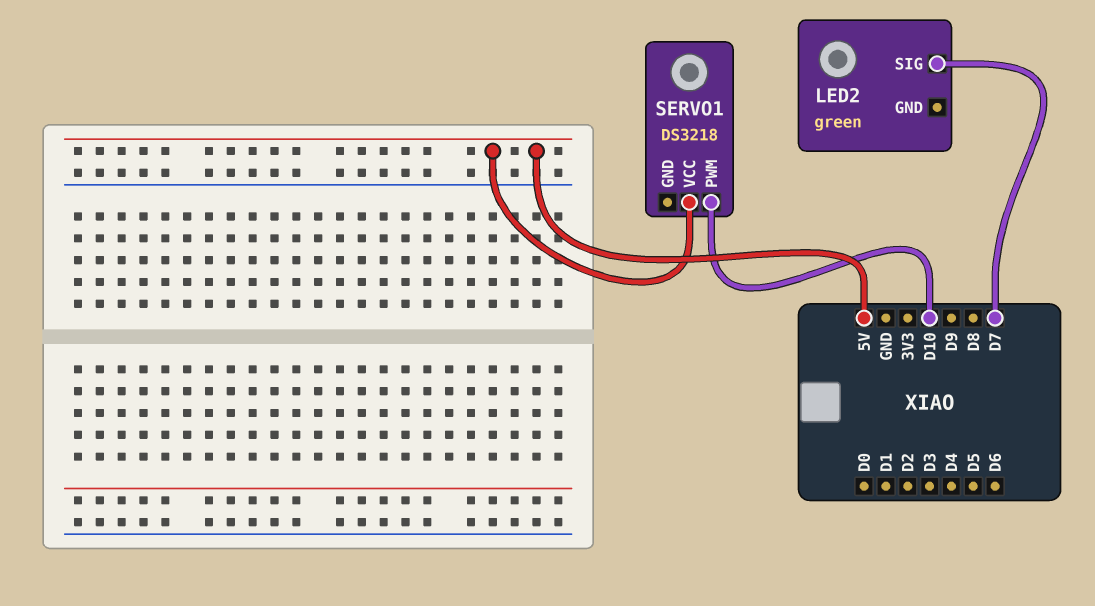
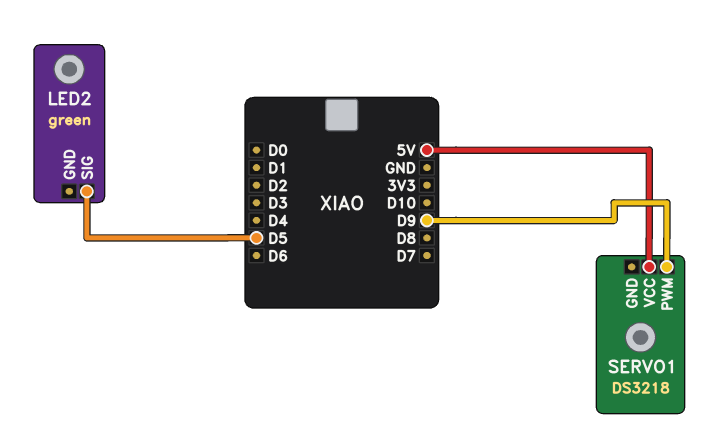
LED2 pin SIG: D7 -> D5
SERVO1 pin PWM: D10 -> D9

